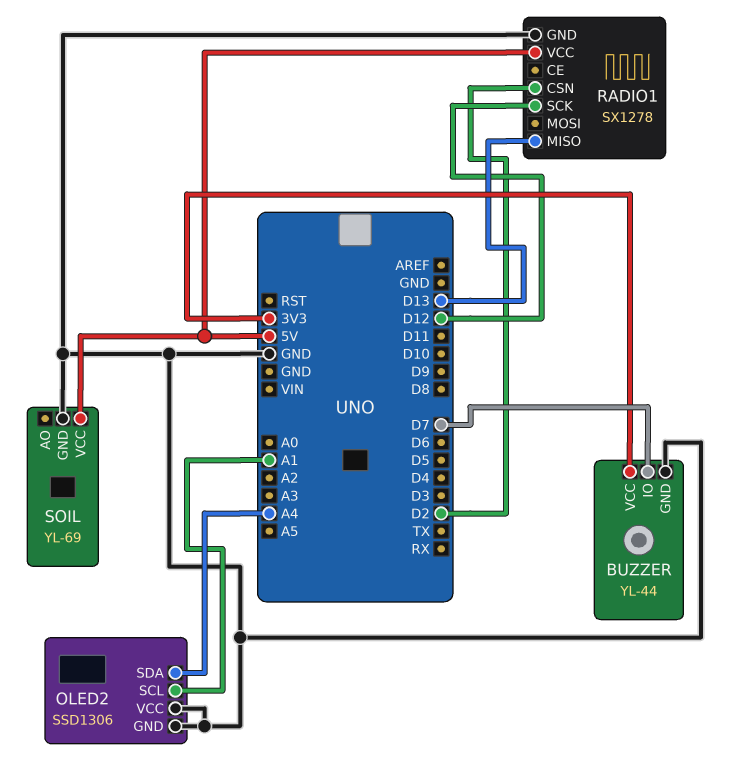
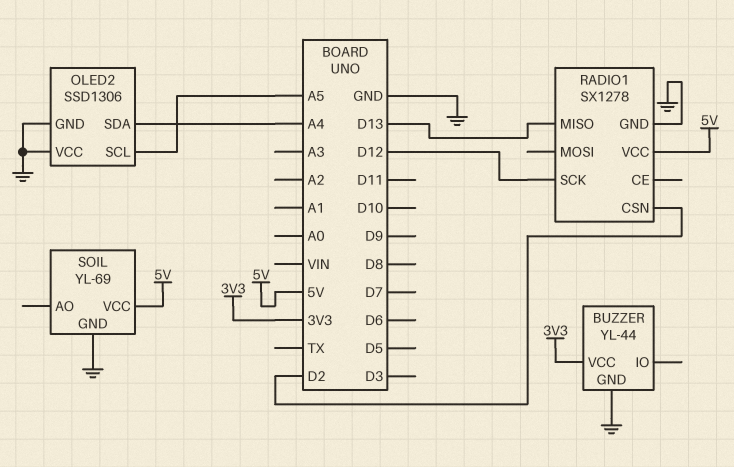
BUZZER pin IO: D7 -> none
OLED2 pin SCL: A1 -> A5

